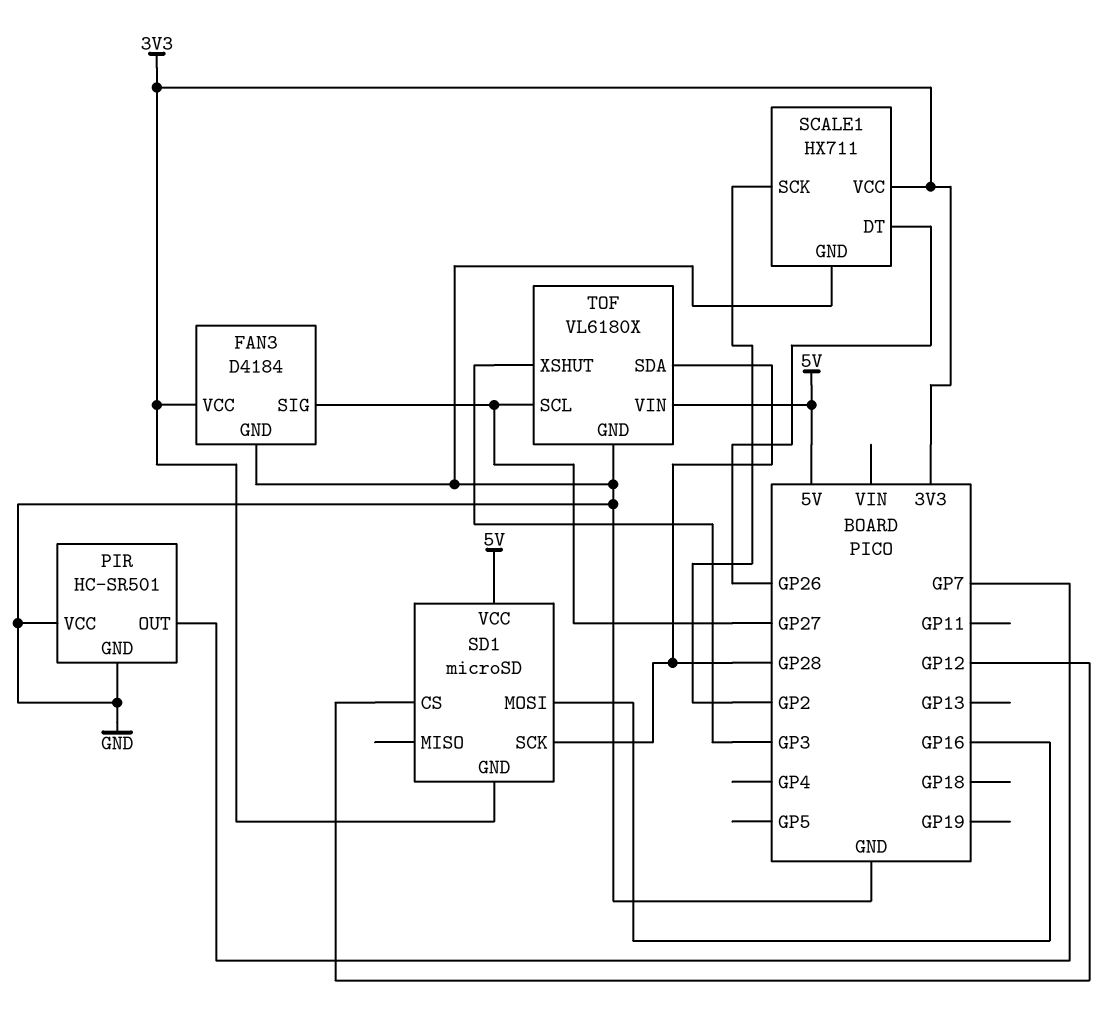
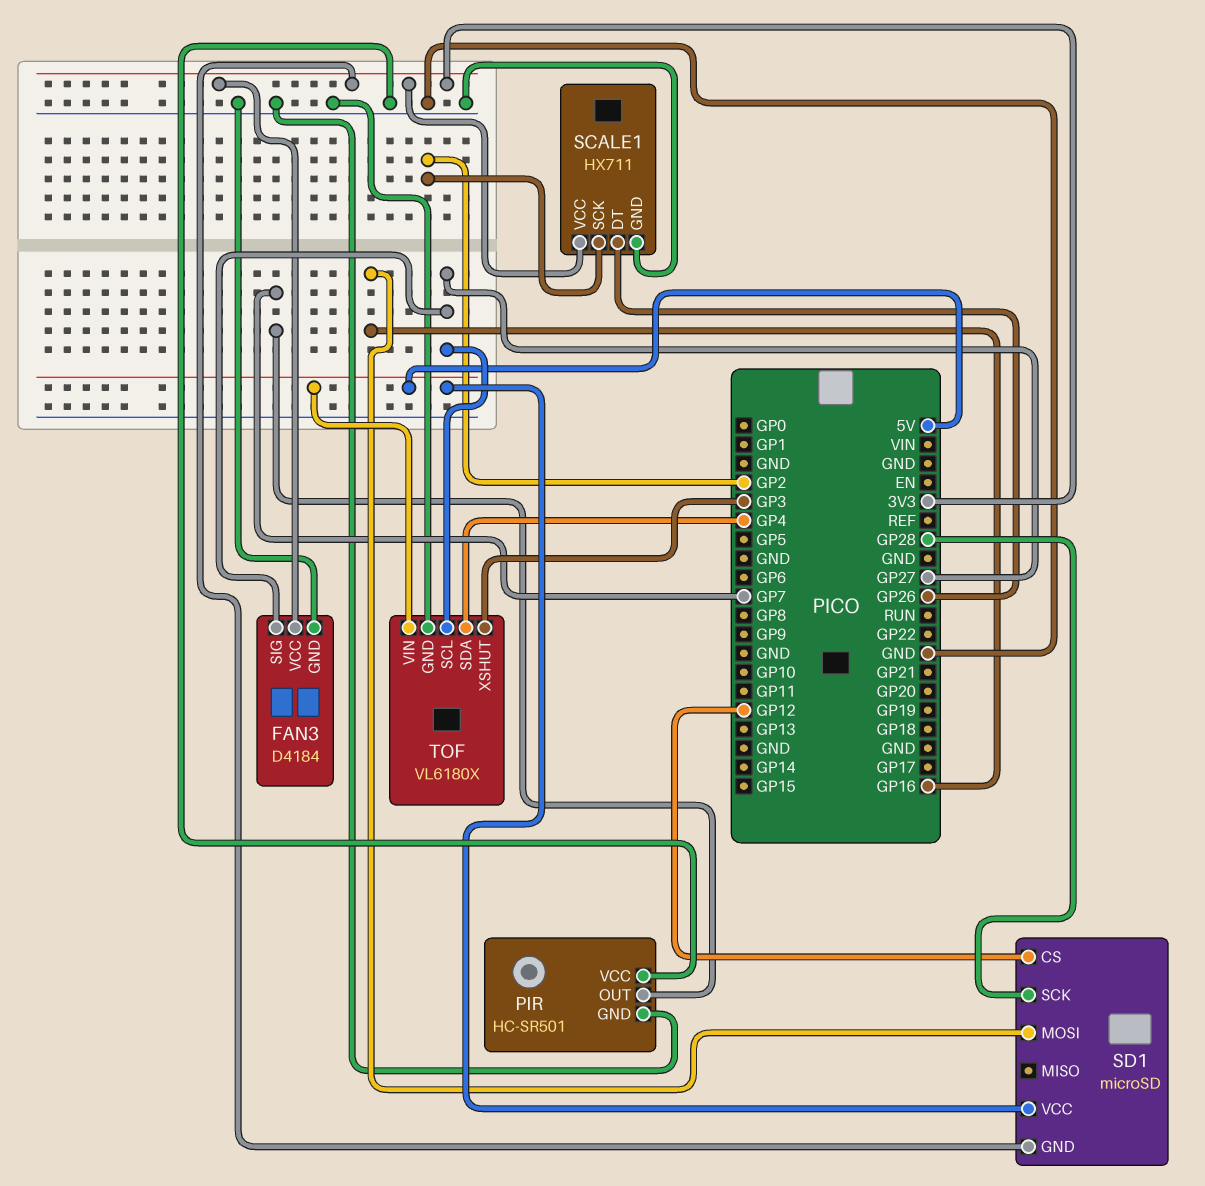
TOF pin SDA: GP28 -> GP4

